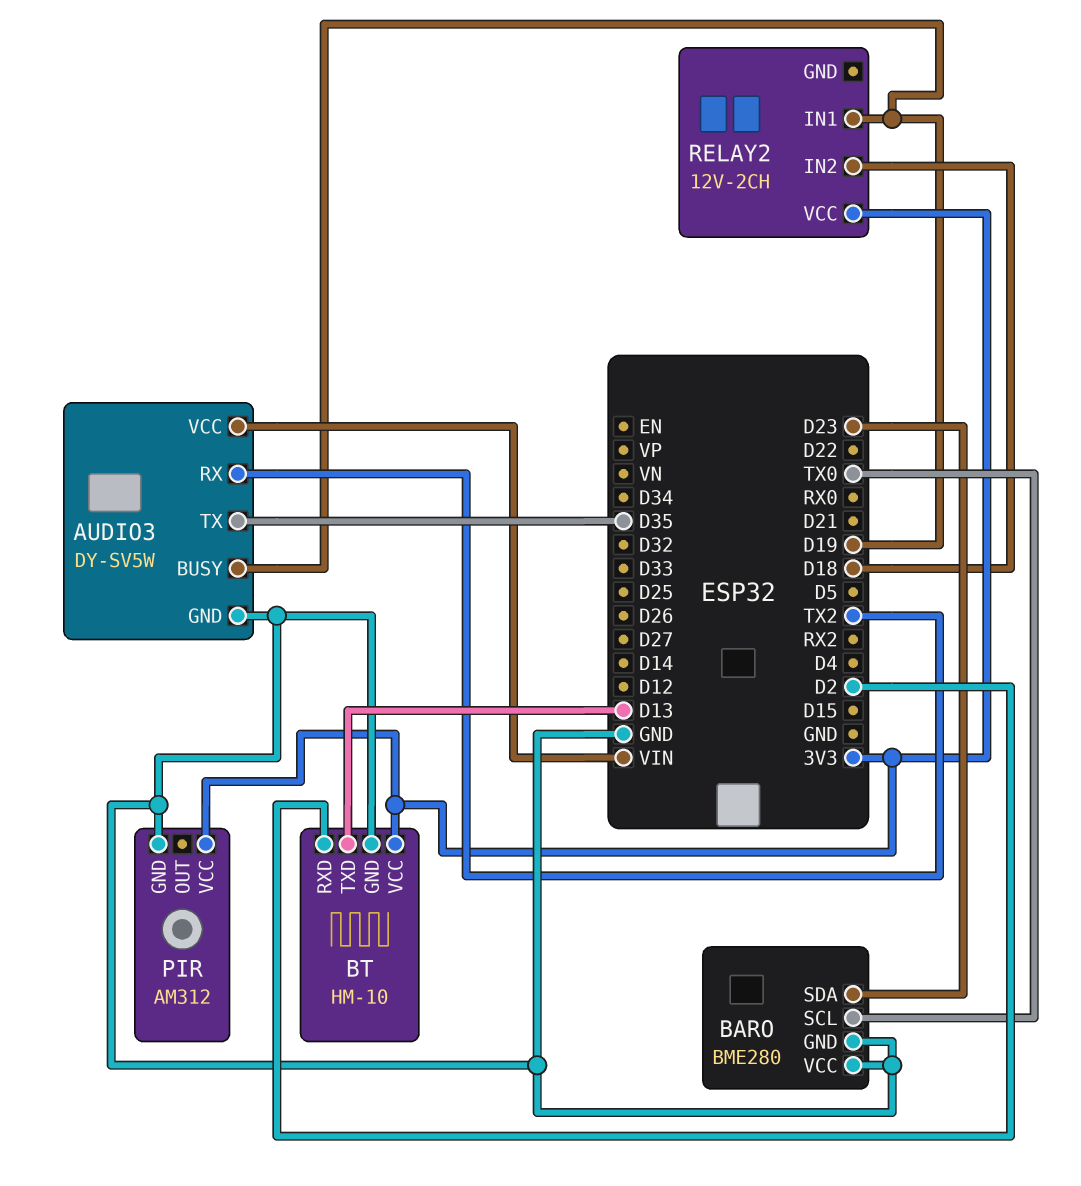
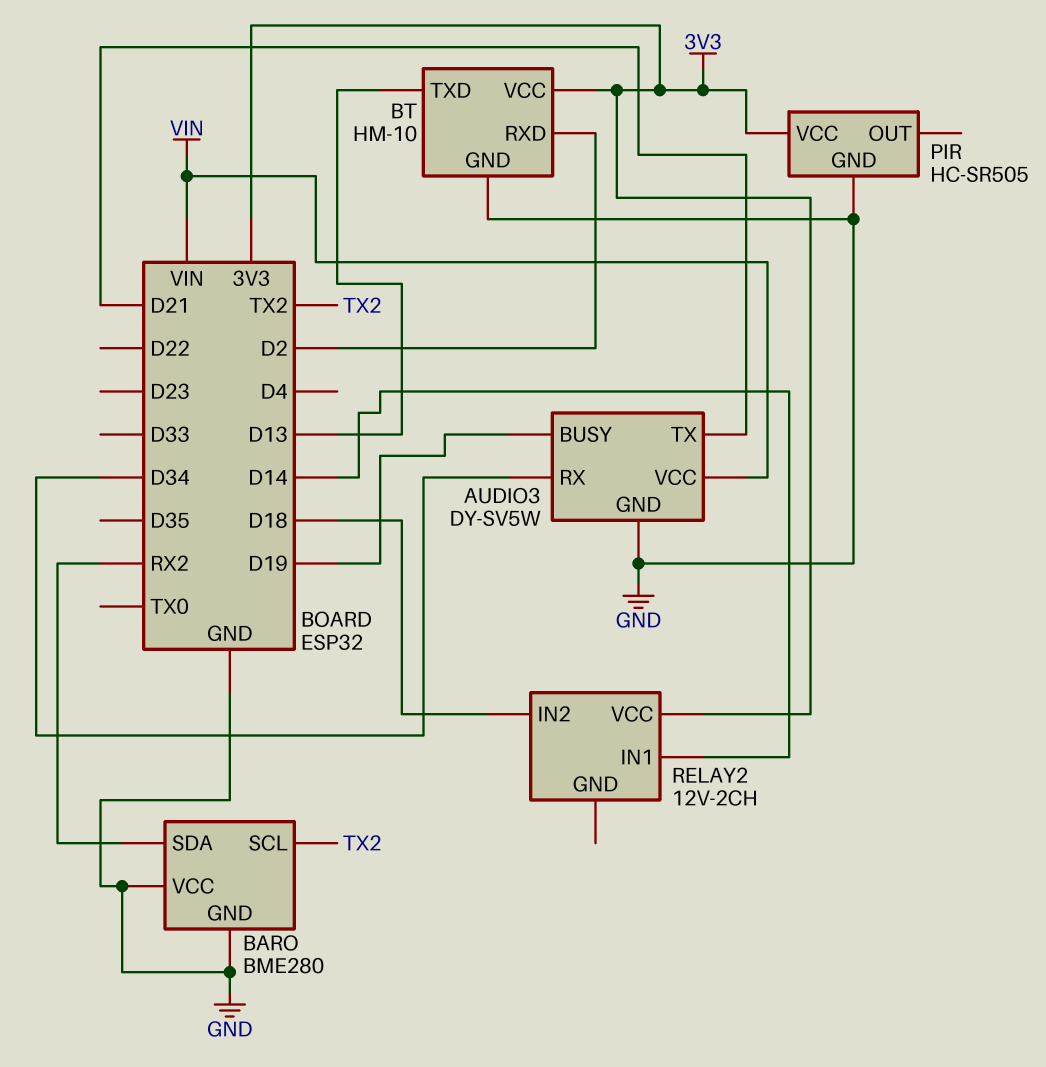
AUDIO3 pin RX: TX2 -> D34
AUDIO3 pin TX: D35 -> D21
BARO pin SCL: TX0 -> TX2
BARO pin SDA: D23 -> RX2
PIR: AM312 -> HC-SR505
RELAY2 pin IN1: D19 -> D14

